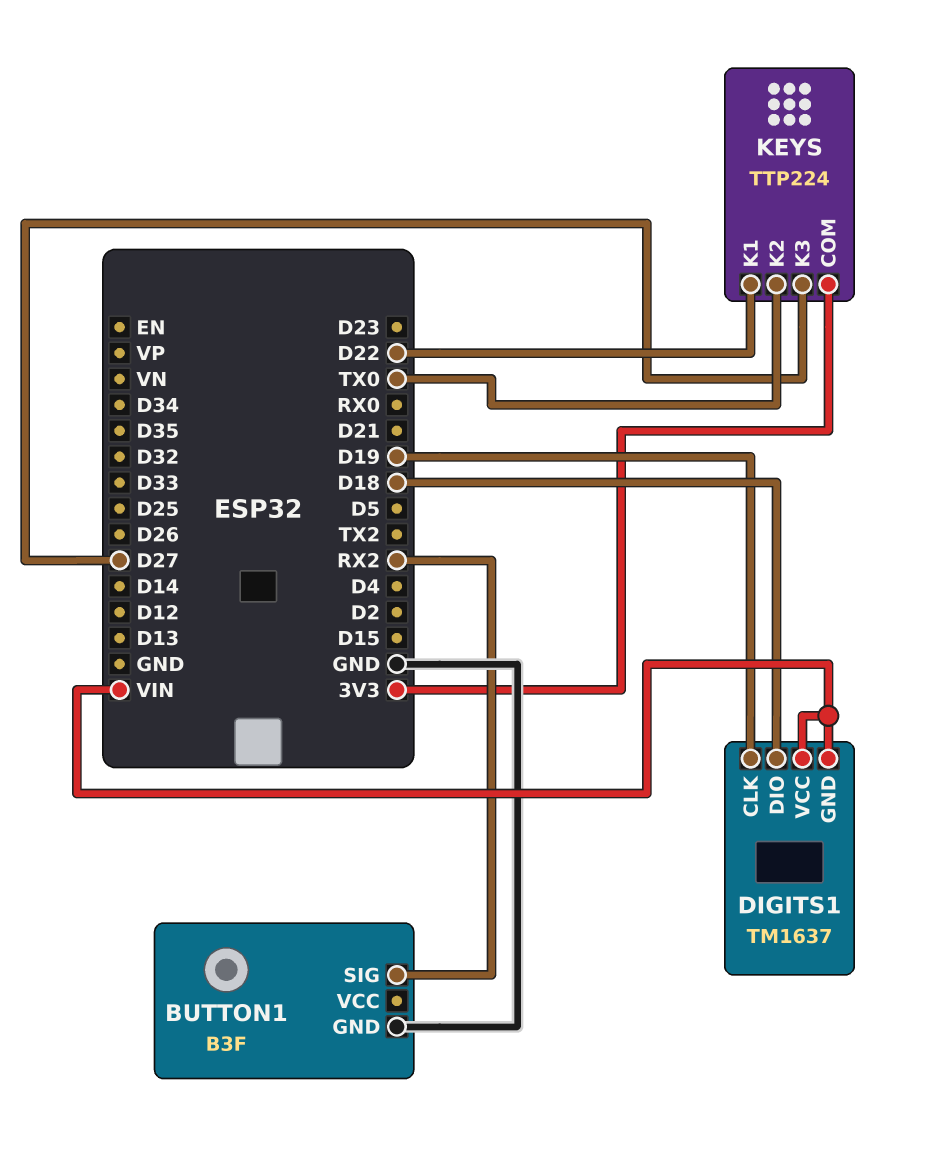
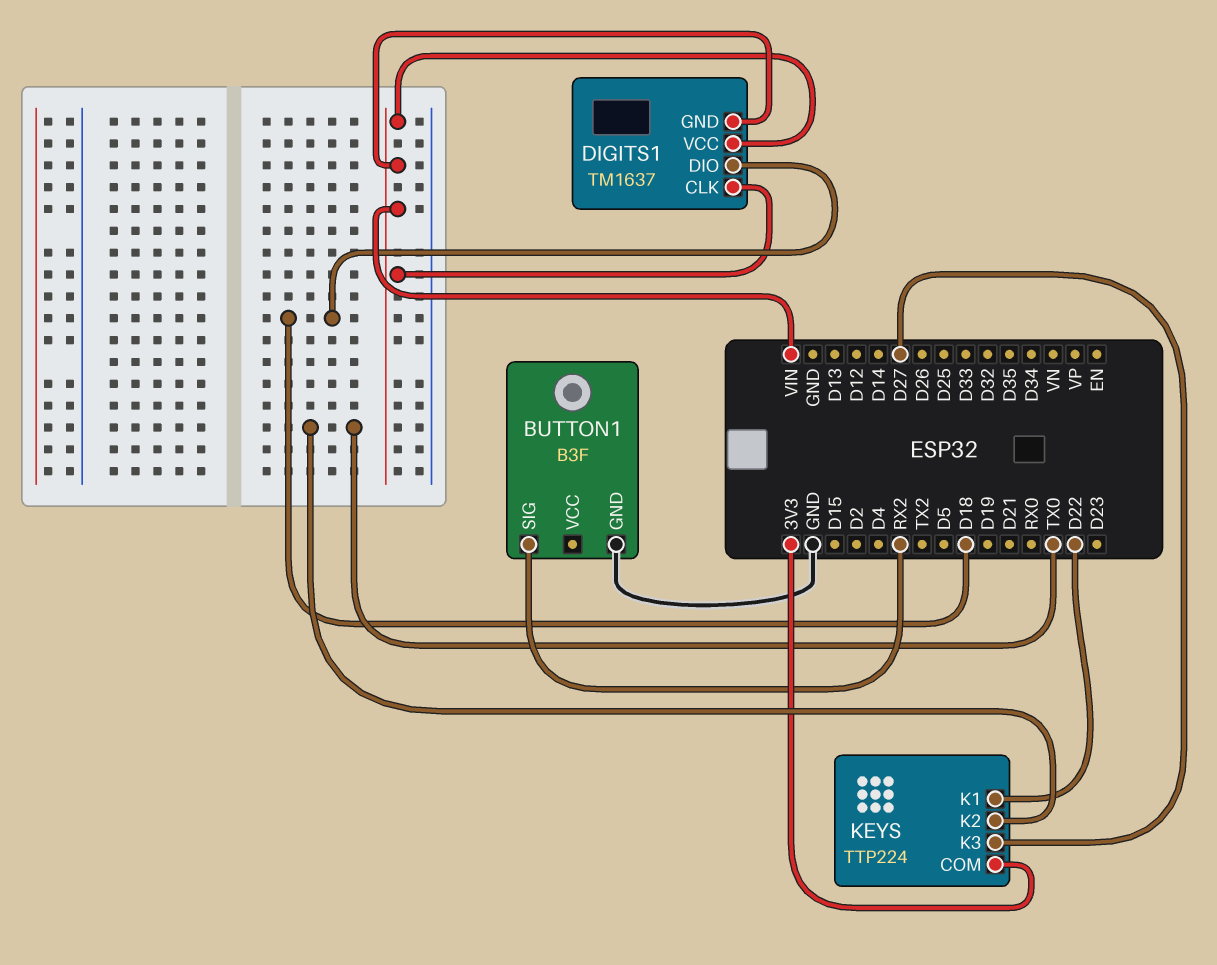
DIGITS1 pin CLK: D19 -> VIN

